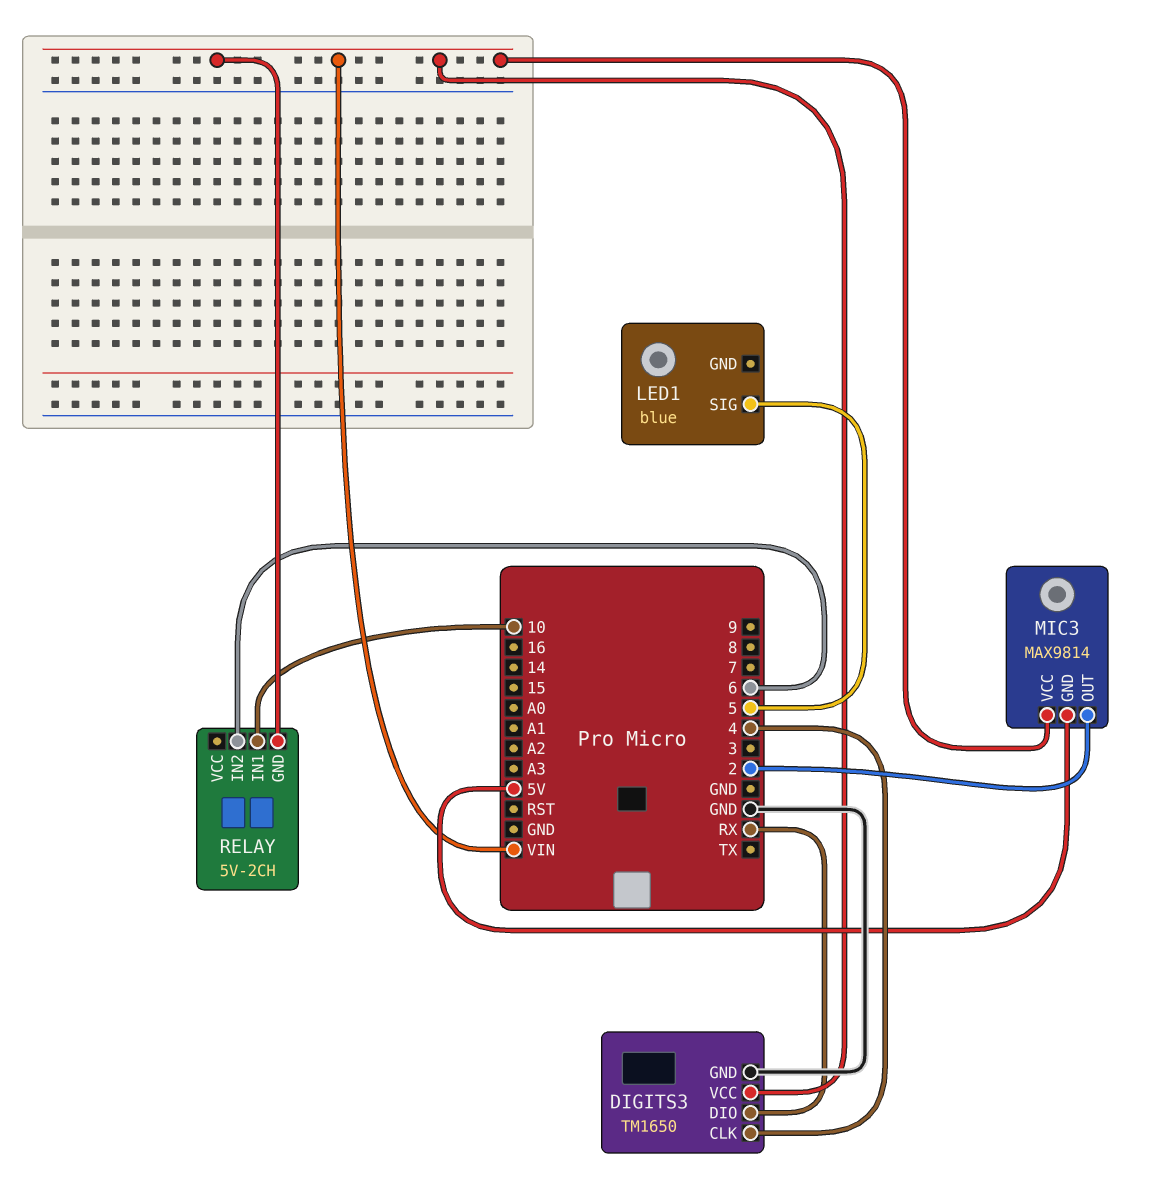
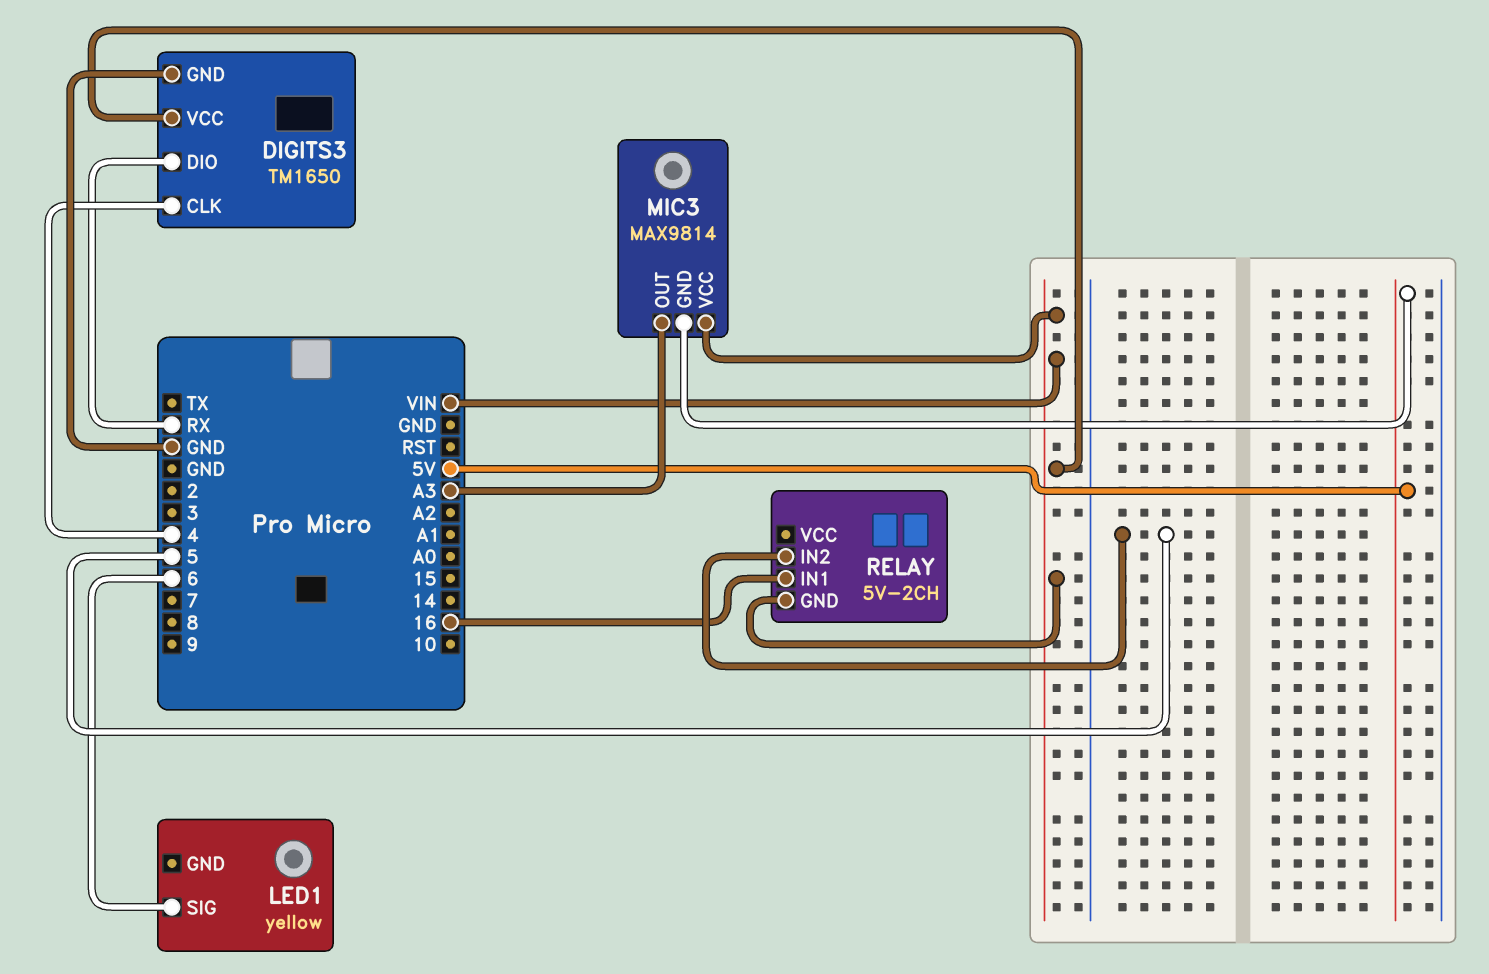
LED1: blue -> yellow
LED1 pin SIG: 5 -> 6
MIC3 pin OUT: 2 -> A3
RELAY pin IN1: 10 -> 16
RELAY pin IN2: 6 -> 5

